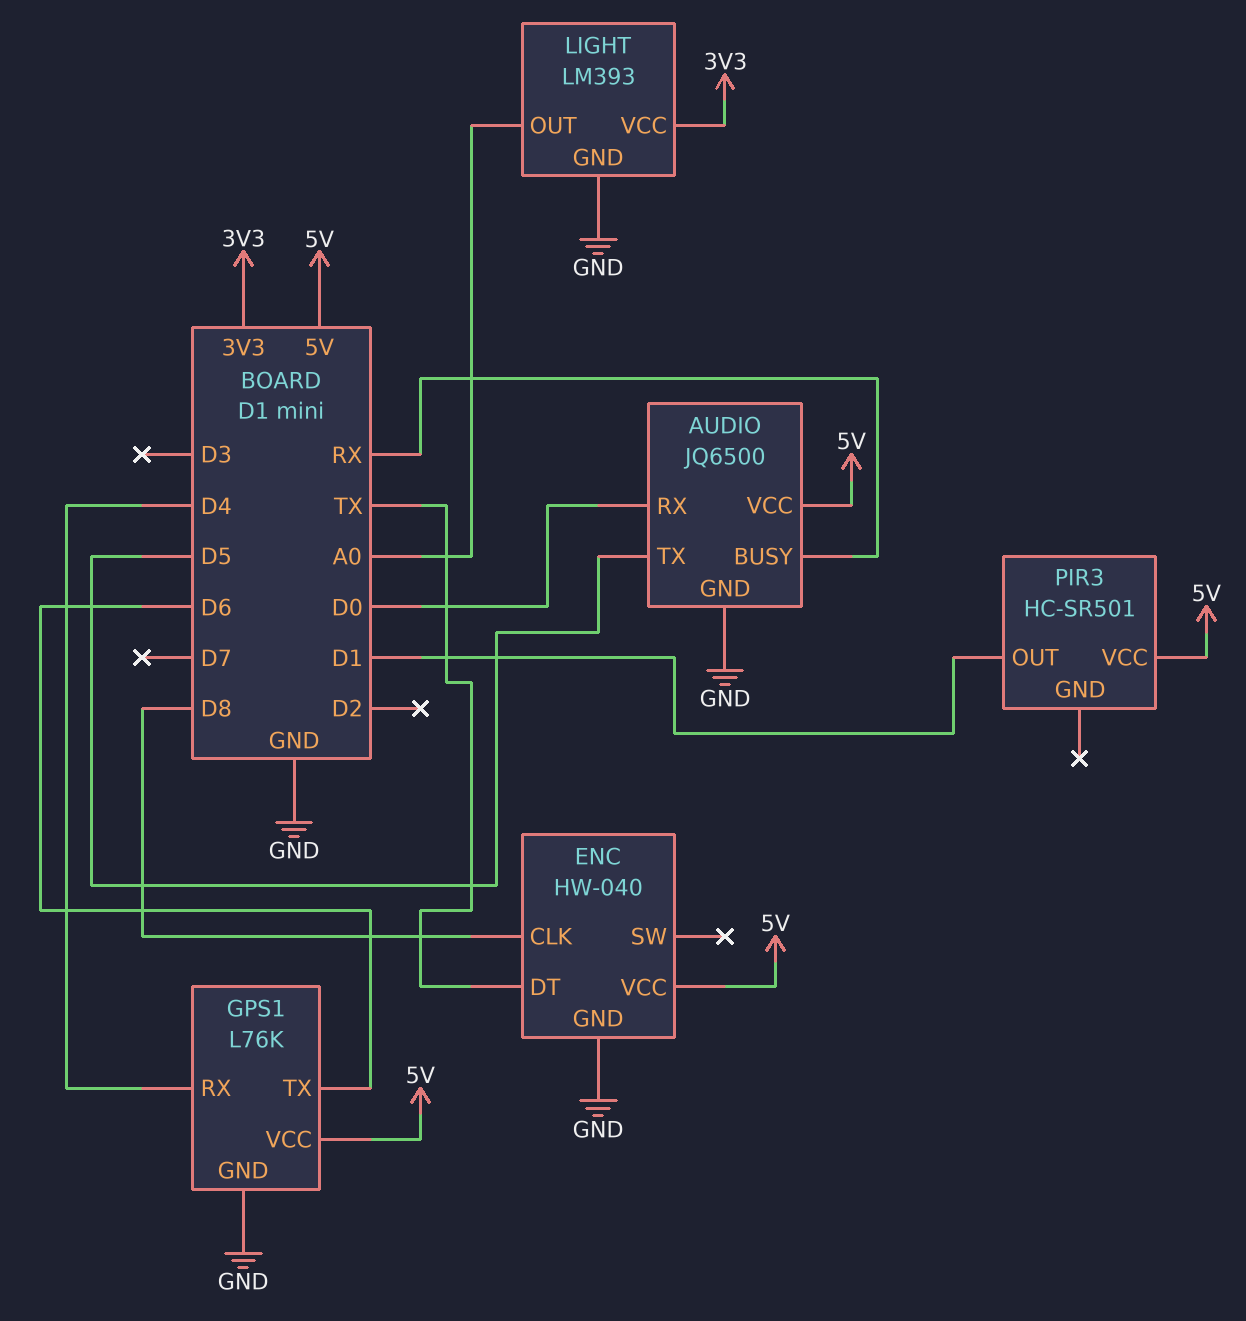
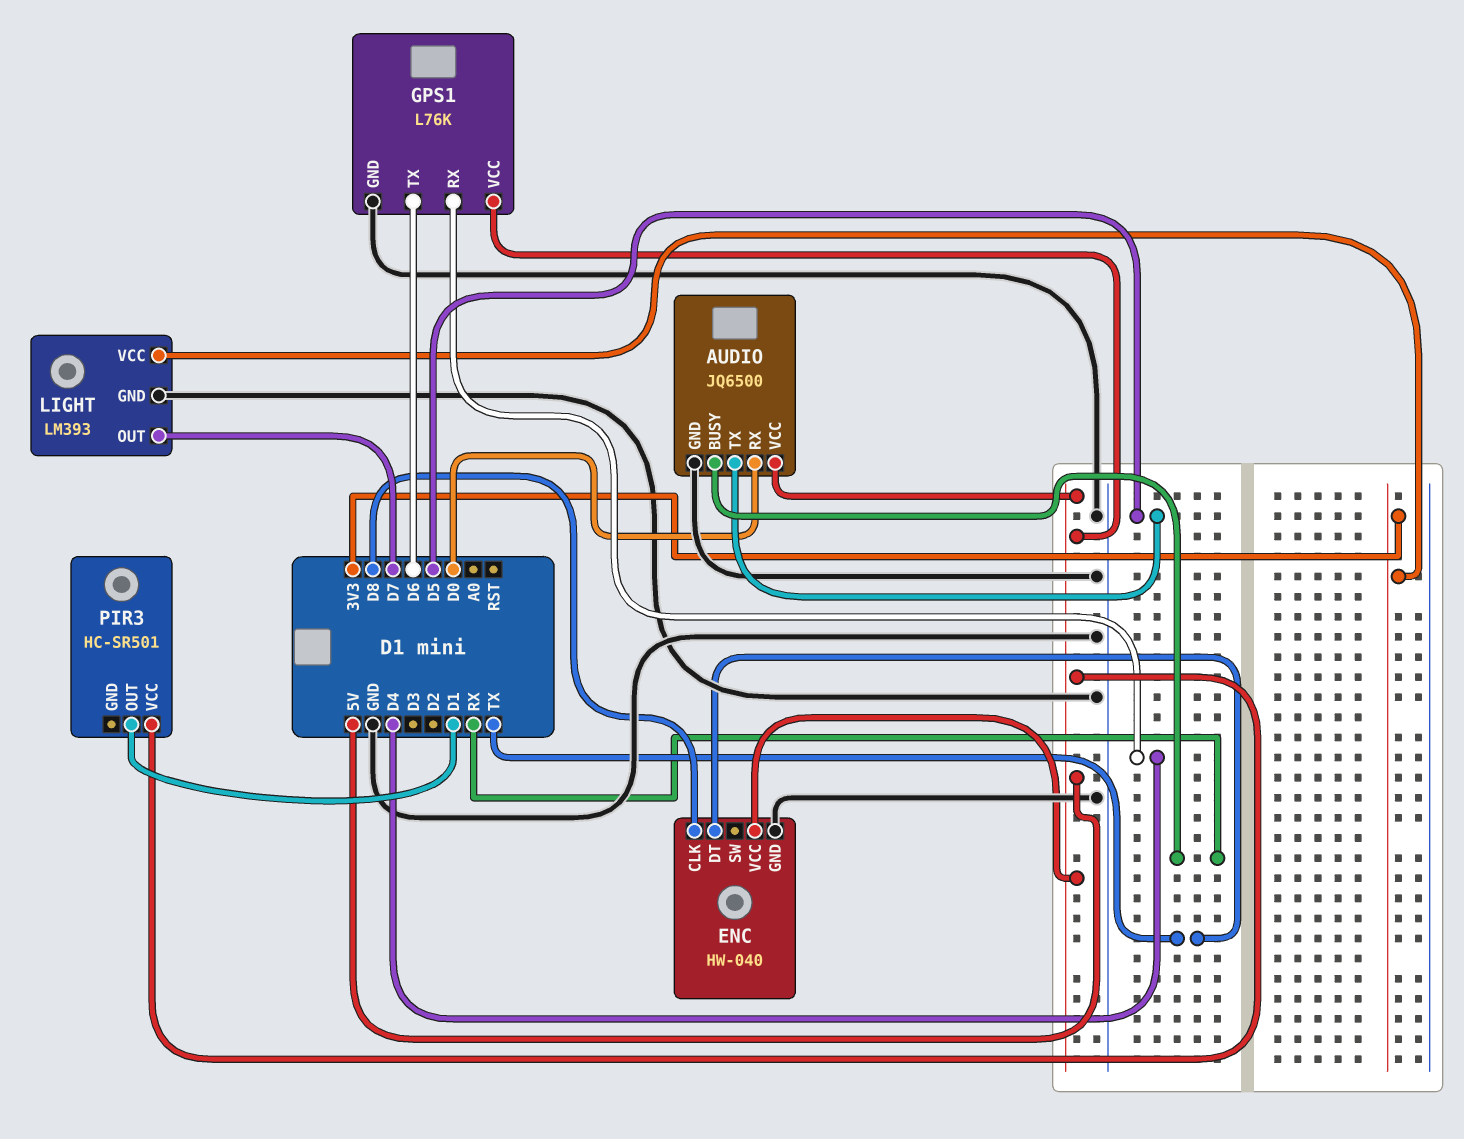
LIGHT pin OUT: A0 -> D7

